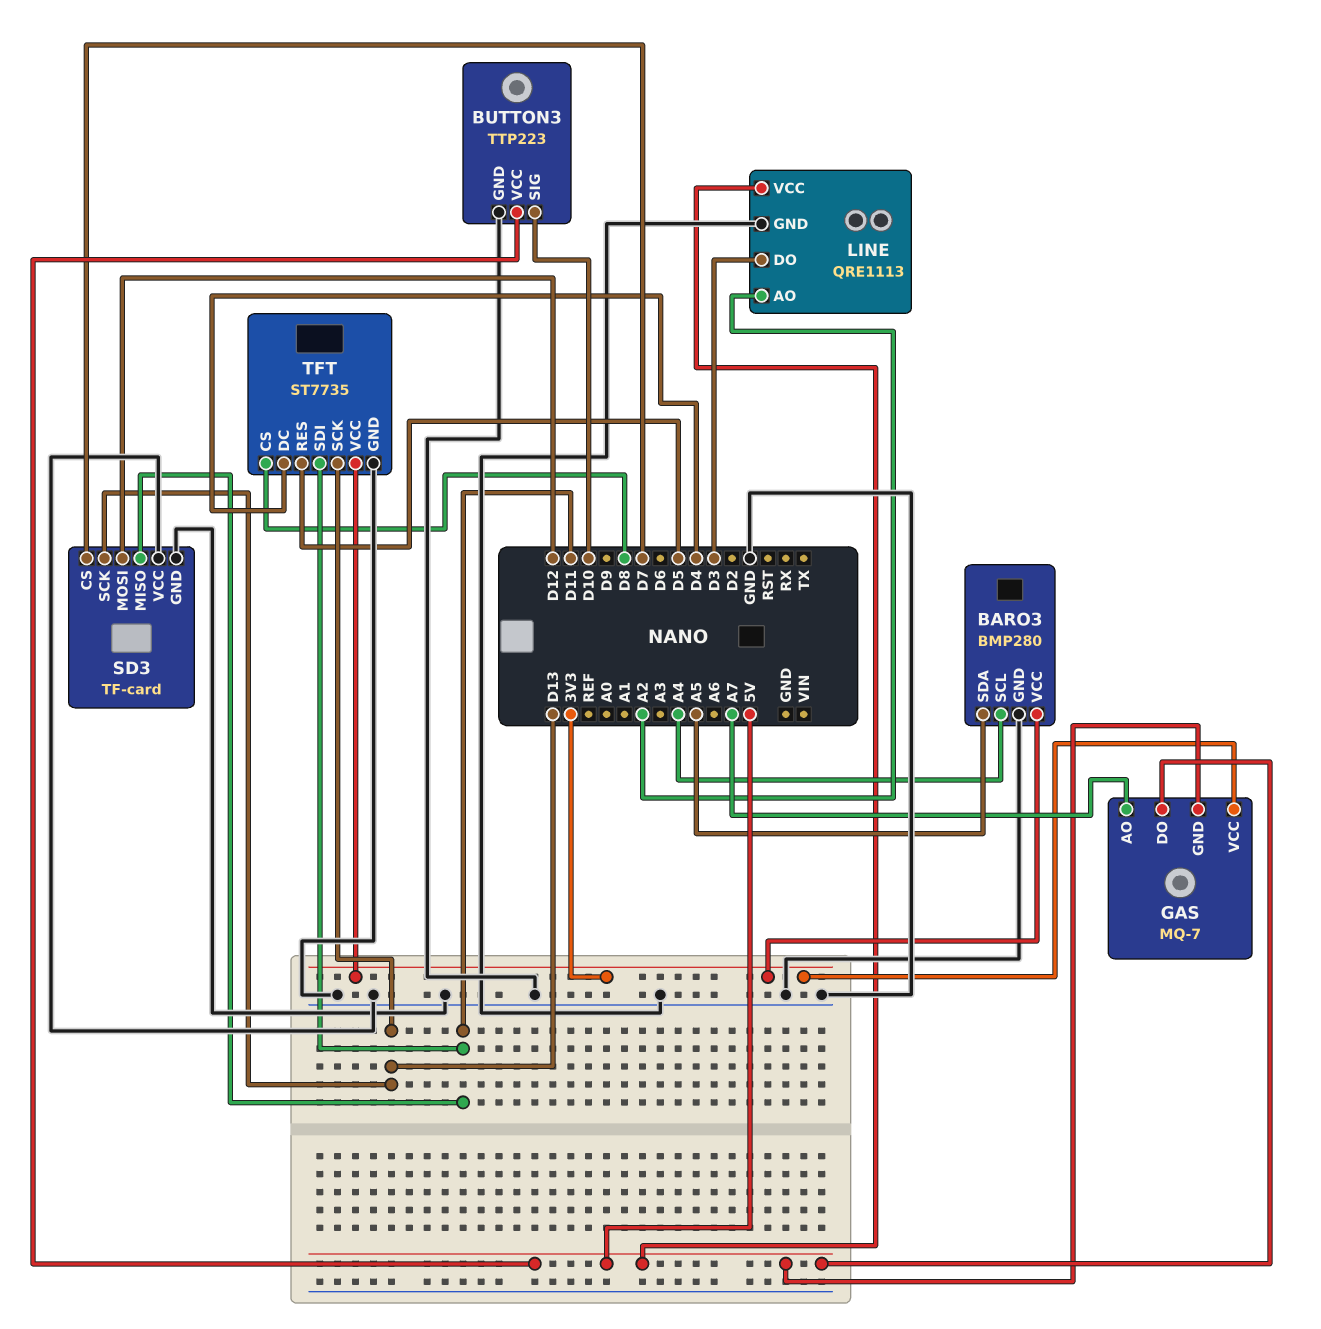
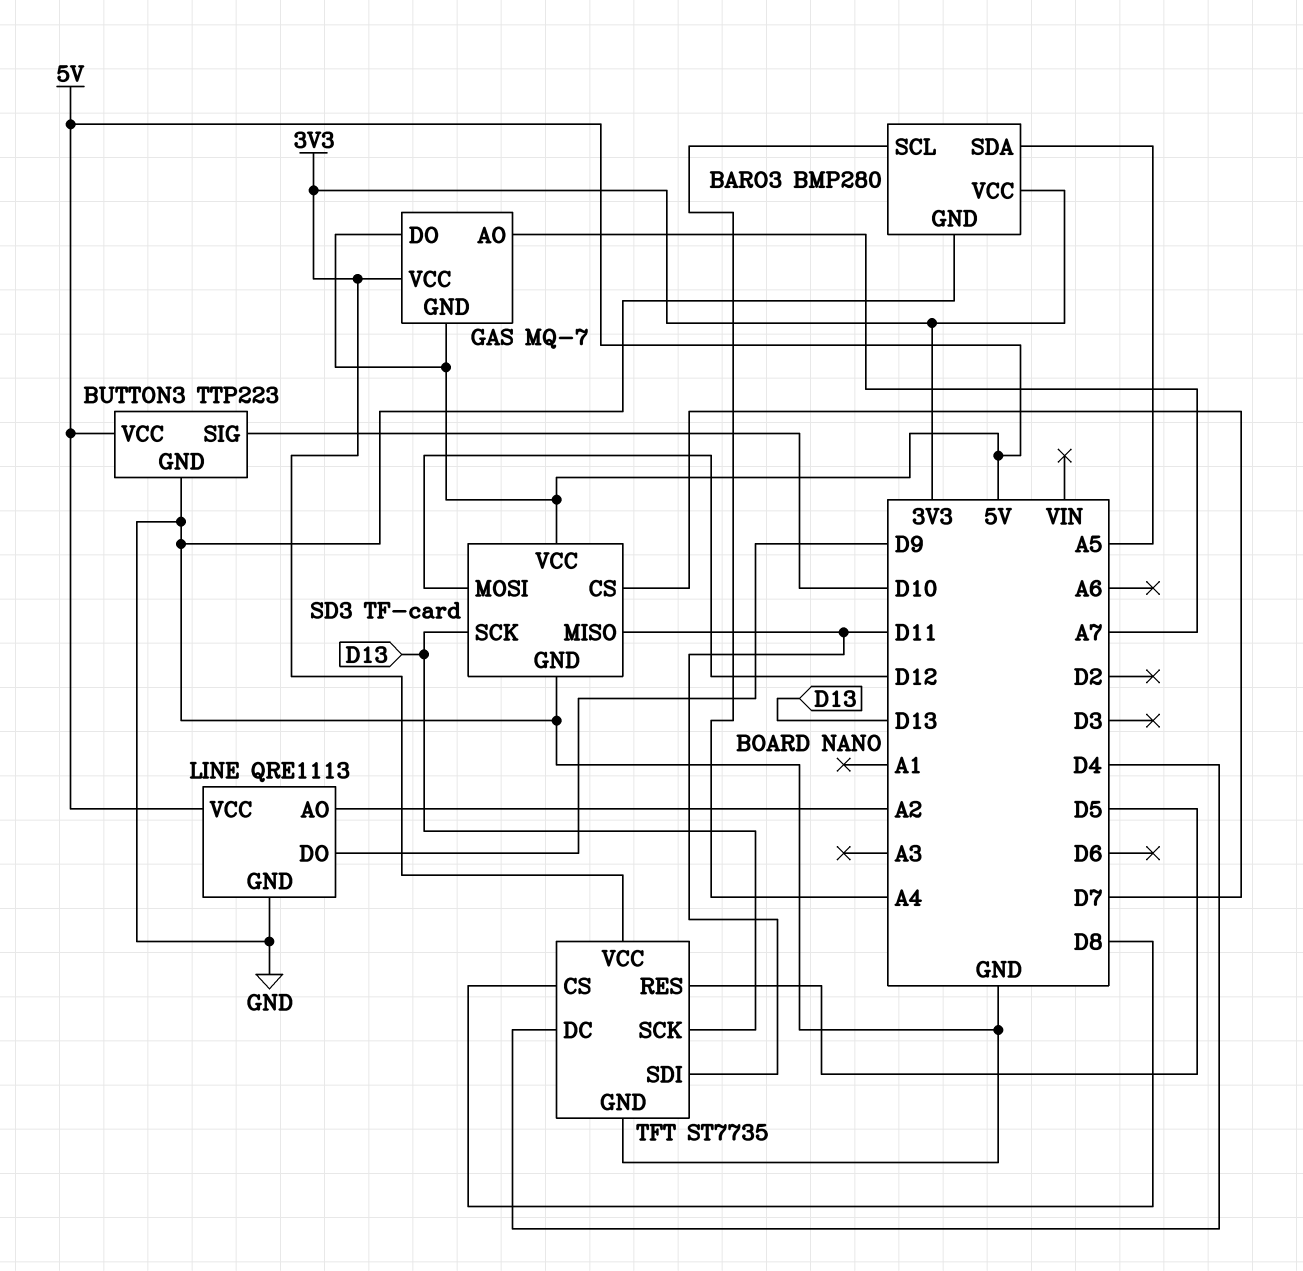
LINE pin DO: D3 -> D9
SD3 pin VCC: GND -> 5V

